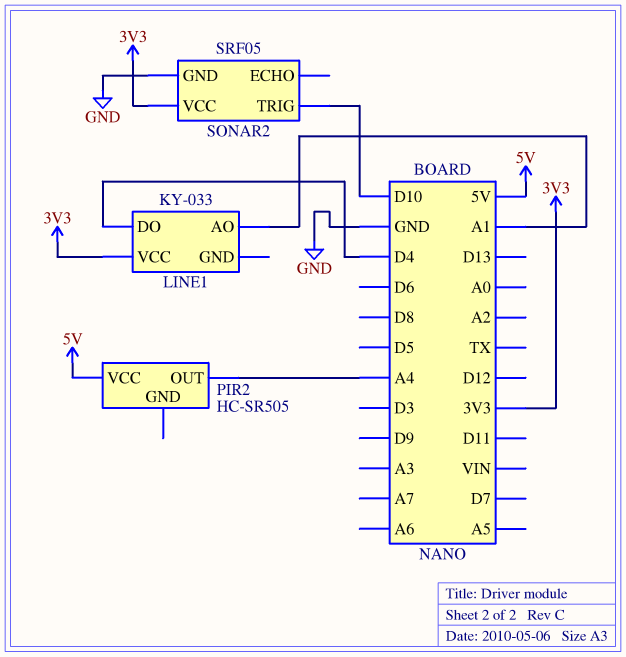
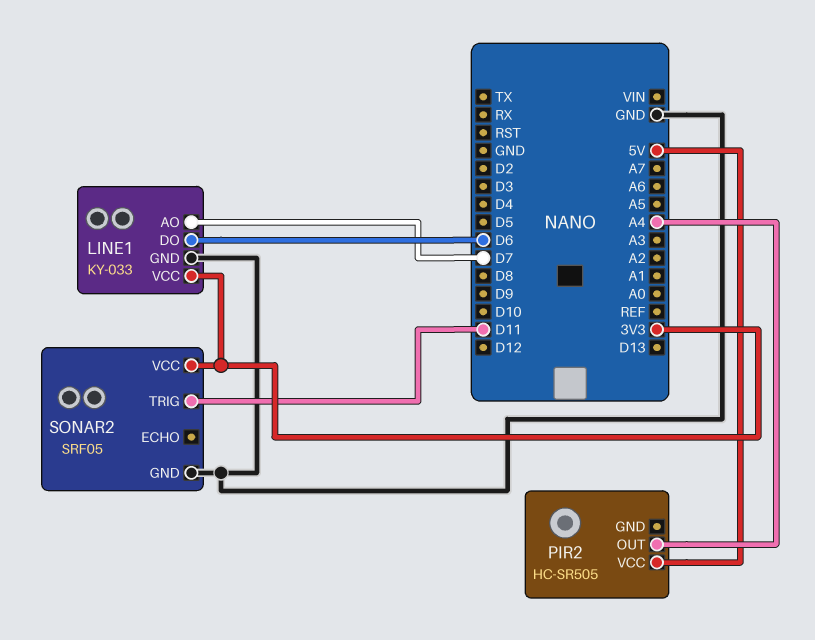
LINE1 pin AO: A1 -> D7
LINE1 pin DO: D4 -> D6
LINE1 pin GND: none -> GND
SONAR2 pin TRIG: D10 -> D11

